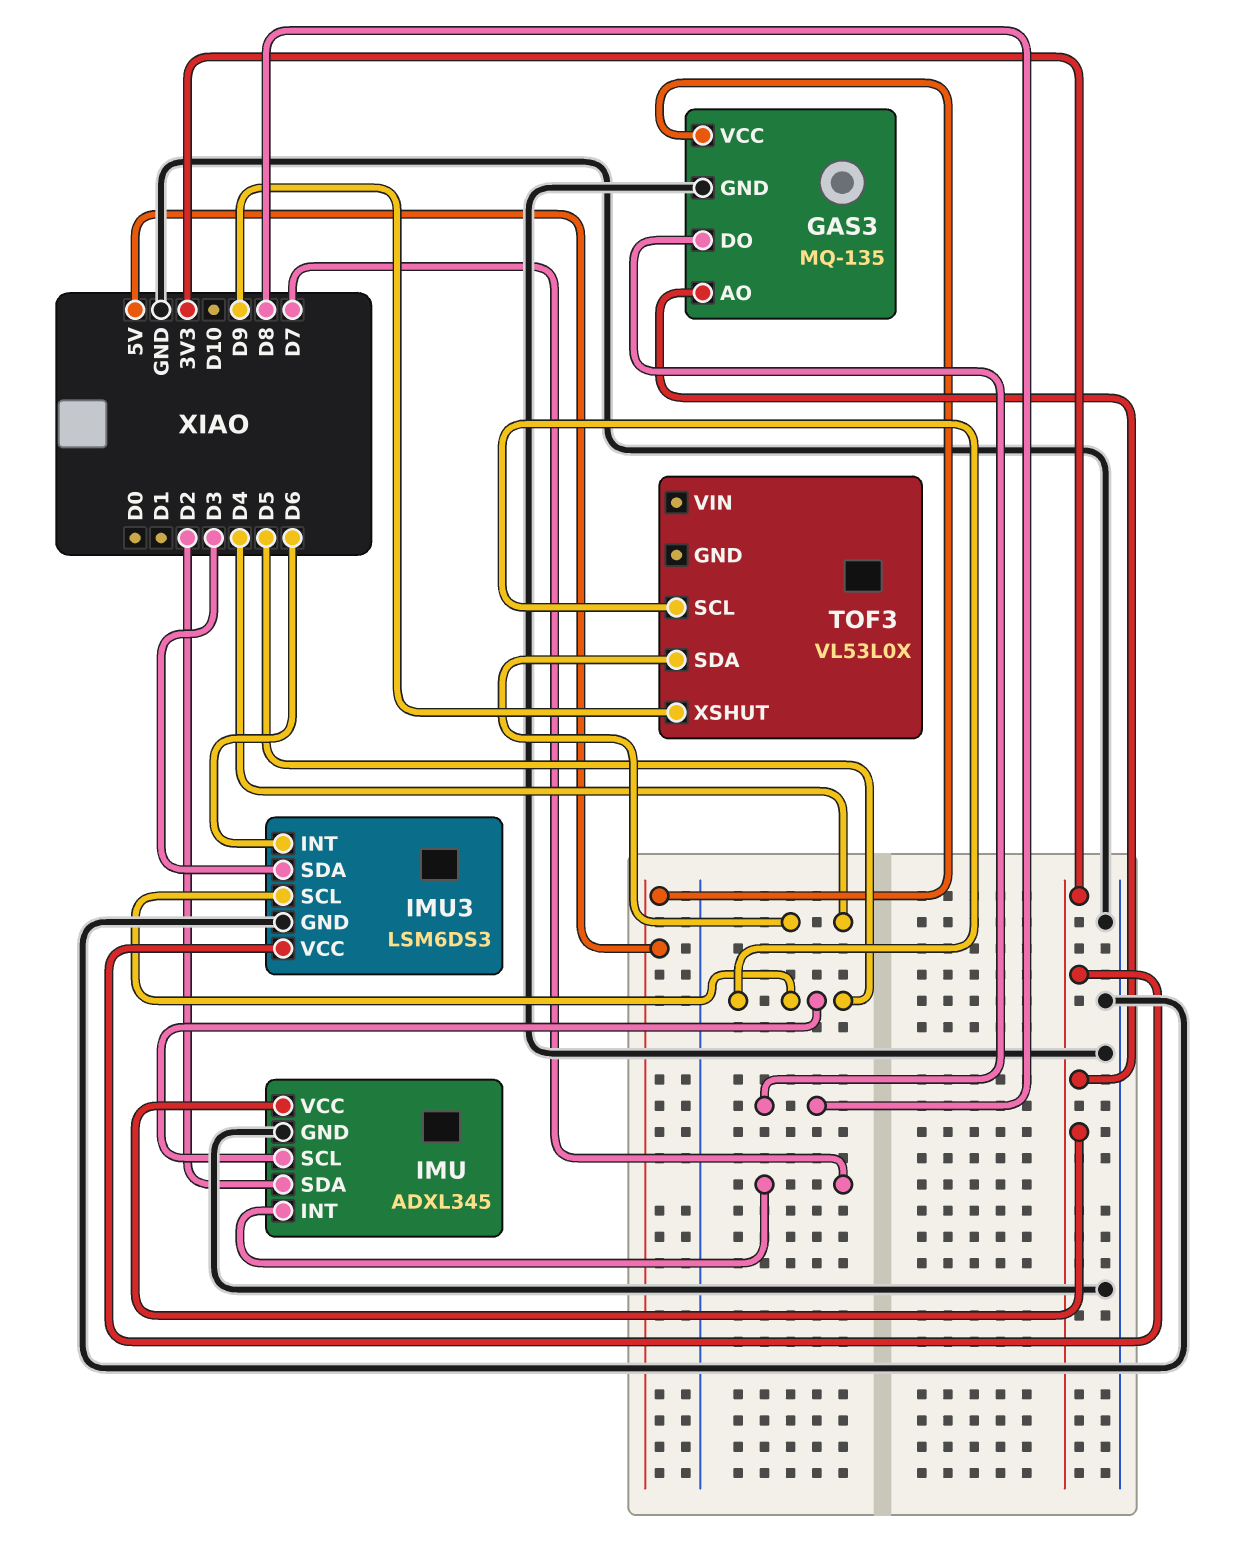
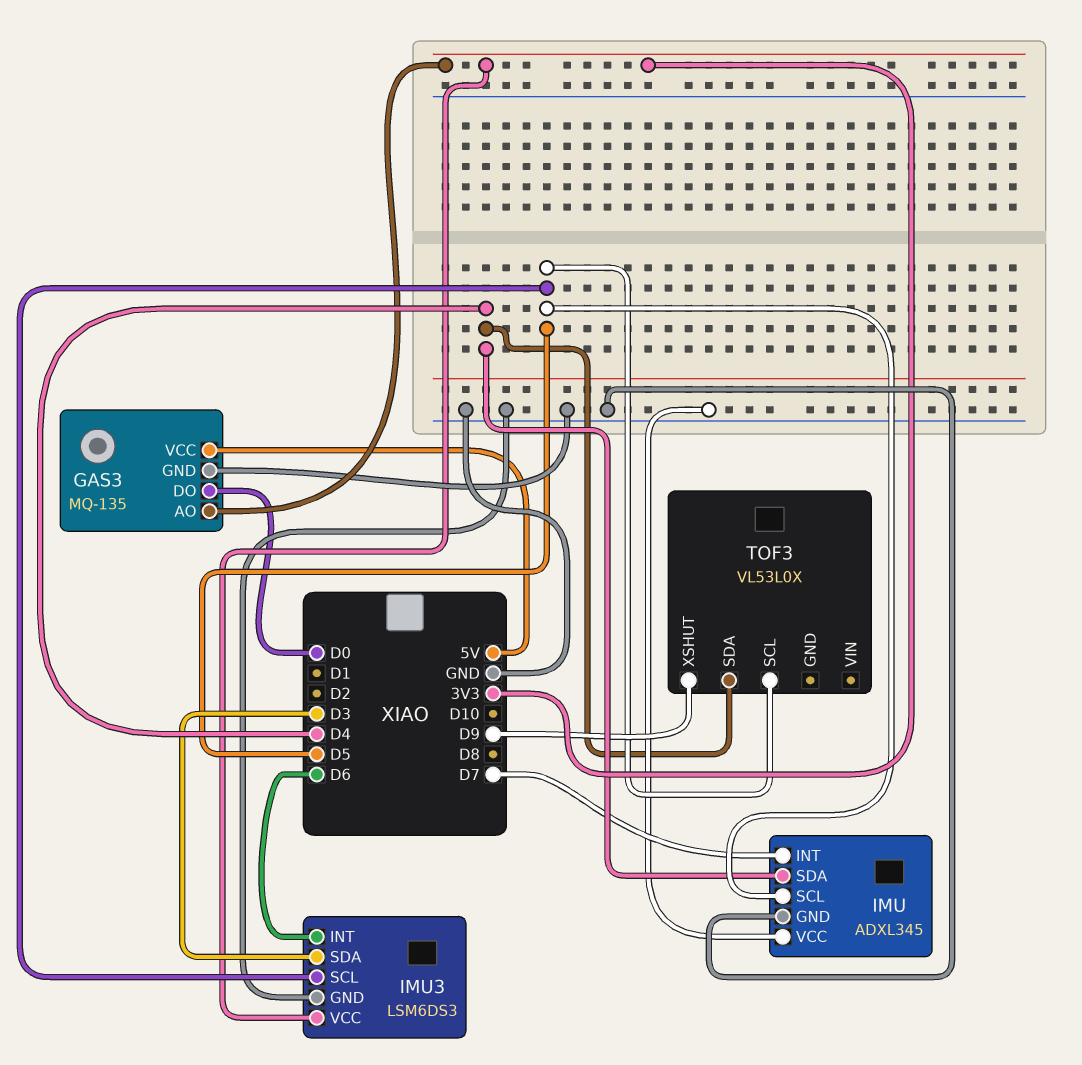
GAS3 pin DO: D8 -> D0
IMU pin SDA: D2 -> D4
IMU pin VCC: 3V3 -> GND

